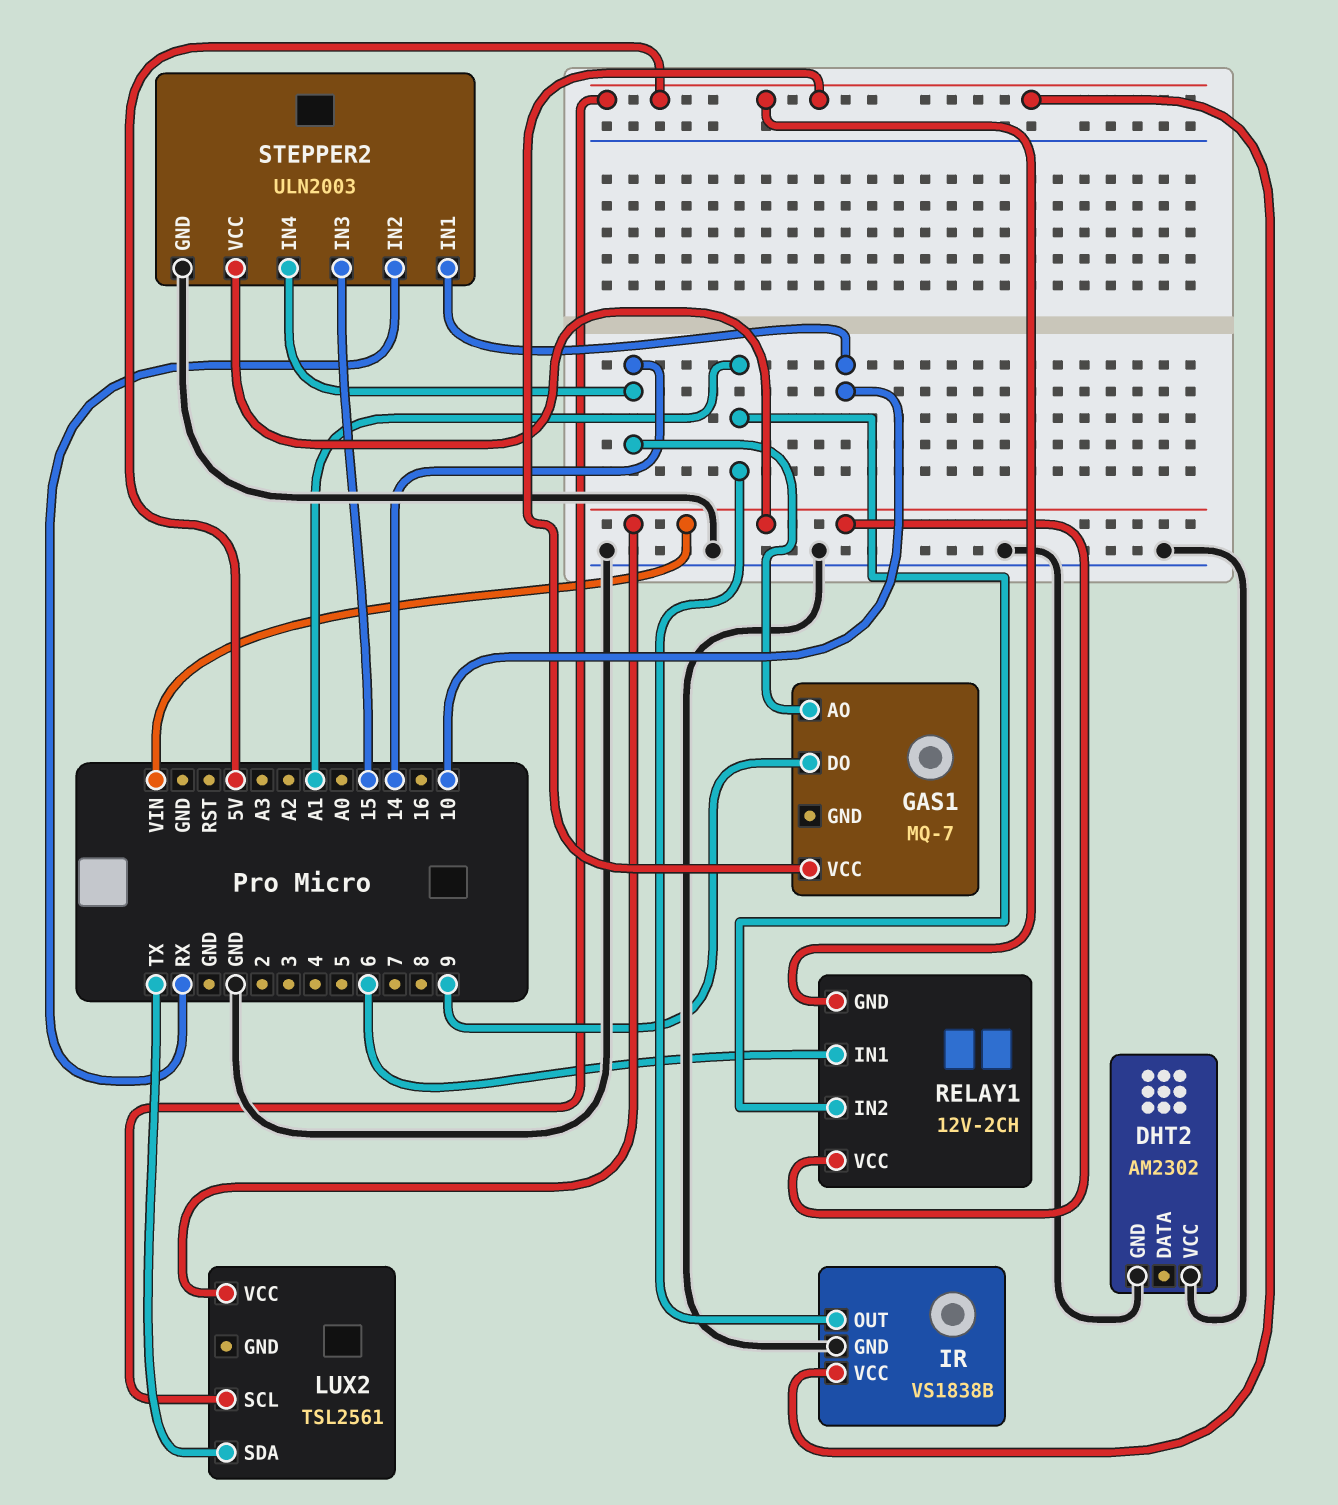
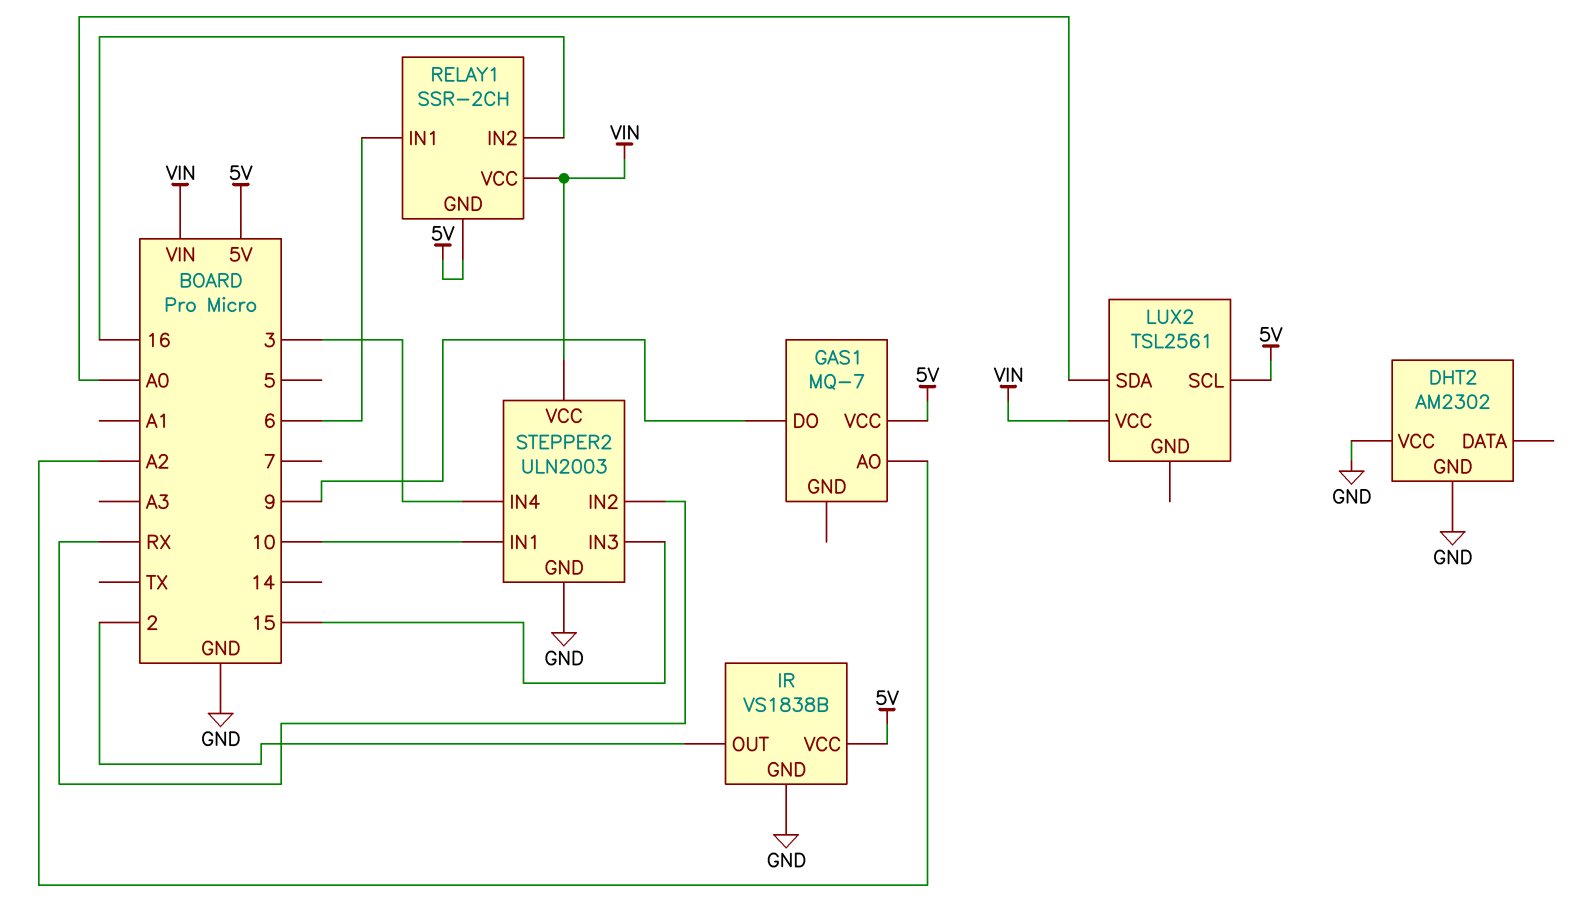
GAS1 pin AO: 14 -> A2
IR pin OUT: A1 -> 2
LUX2 pin SDA: TX -> A0
RELAY1: 12V-2CH -> SSR-2CH
RELAY1 pin IN2: A1 -> 16
STEPPER2 pin IN4: 14 -> 3

